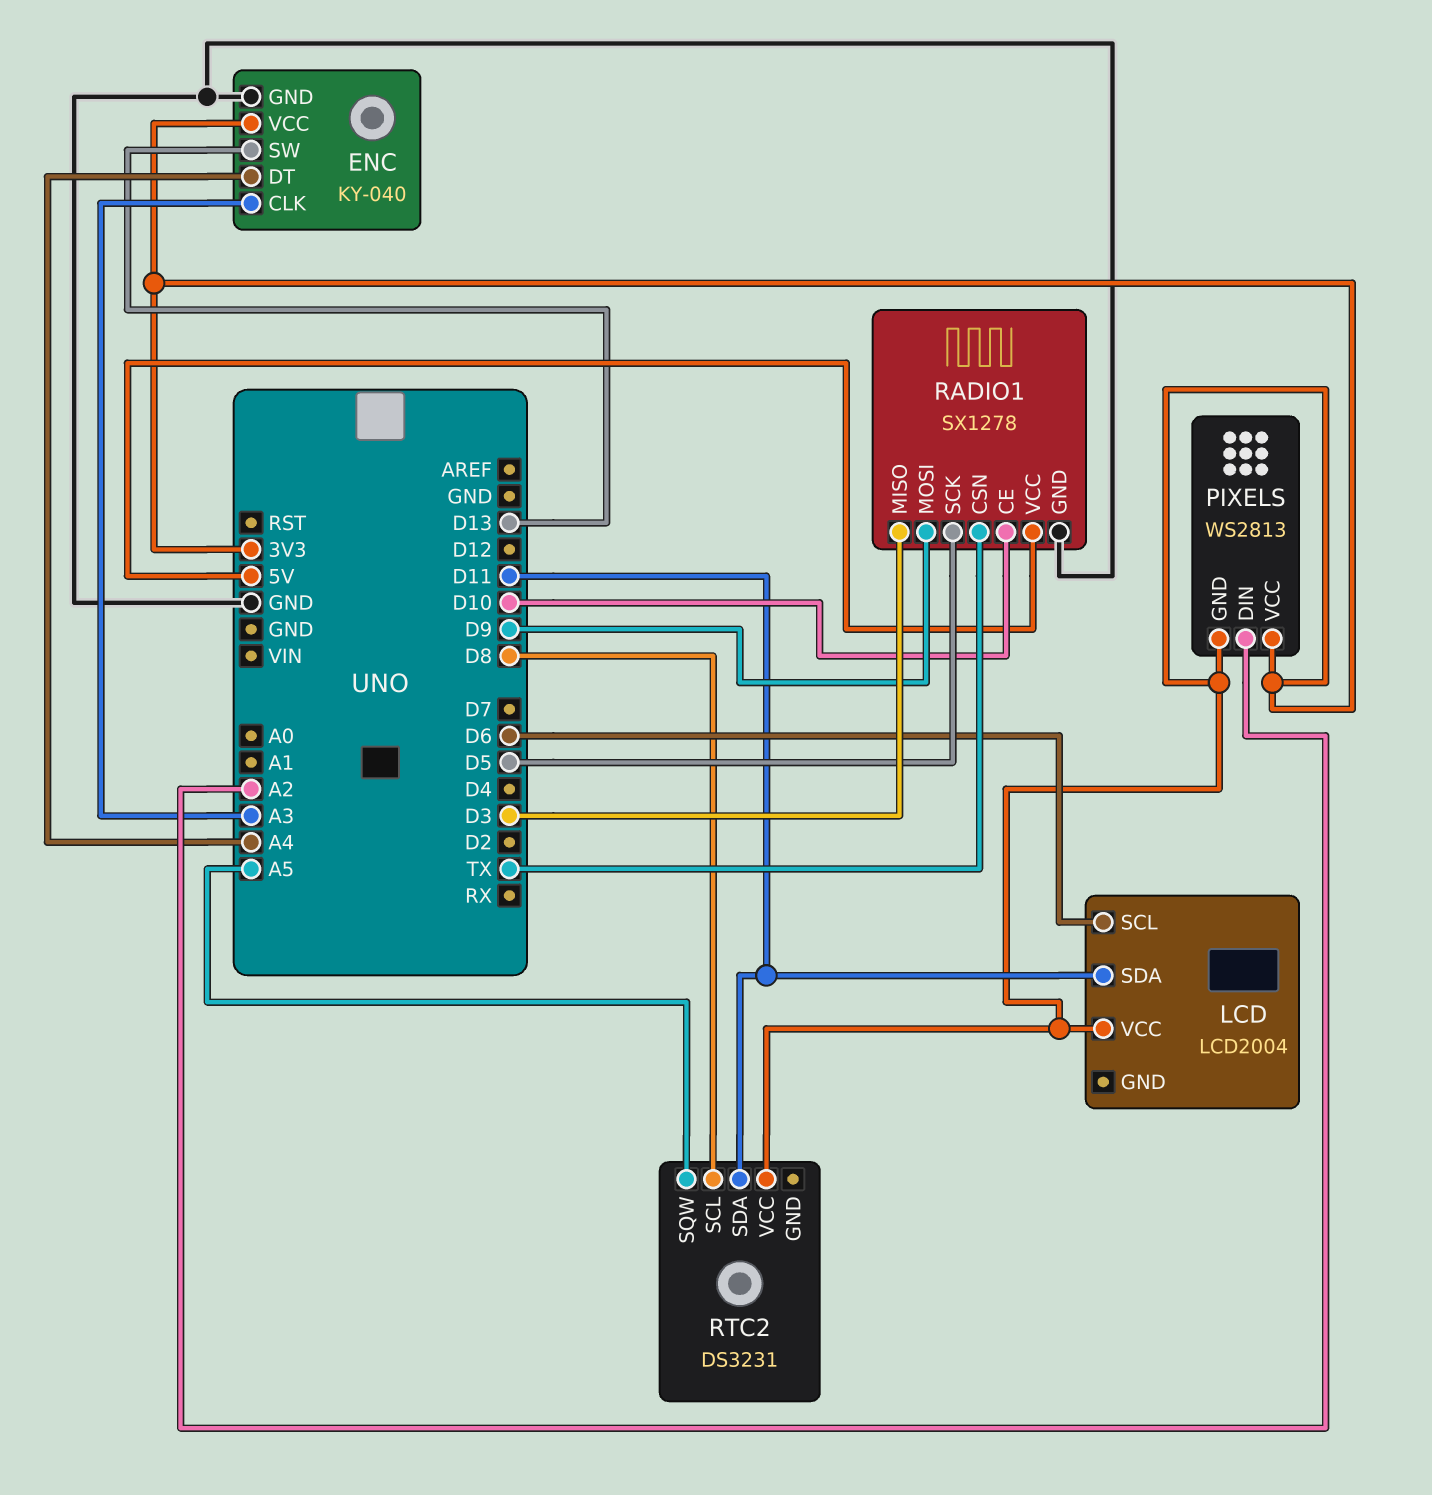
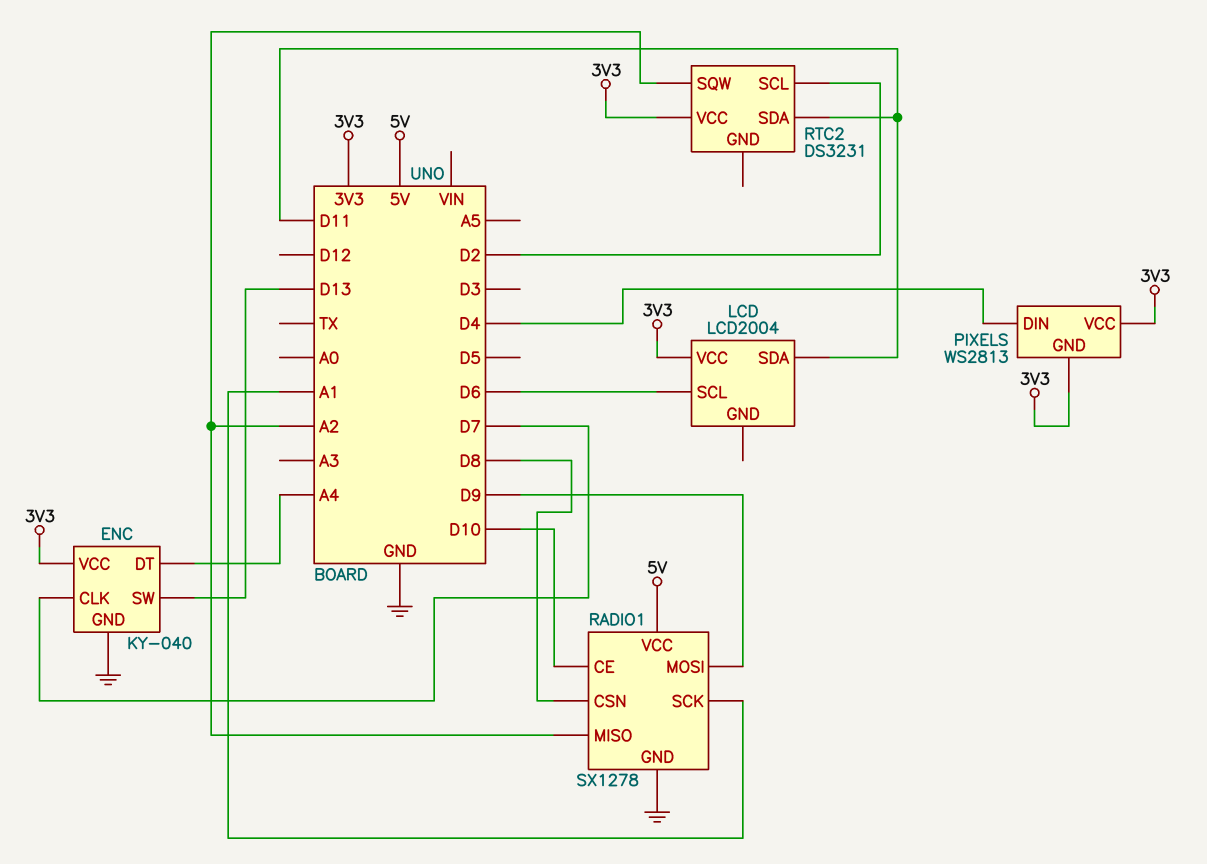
ENC pin CLK: A3 -> D7
PIXELS pin DIN: A2 -> D4
RADIO1 pin CSN: TX -> D8
RADIO1 pin MISO: D3 -> A2
RADIO1 pin SCK: D5 -> A1
RTC2 pin SCL: D8 -> D2
RTC2 pin SQW: A5 -> A2

